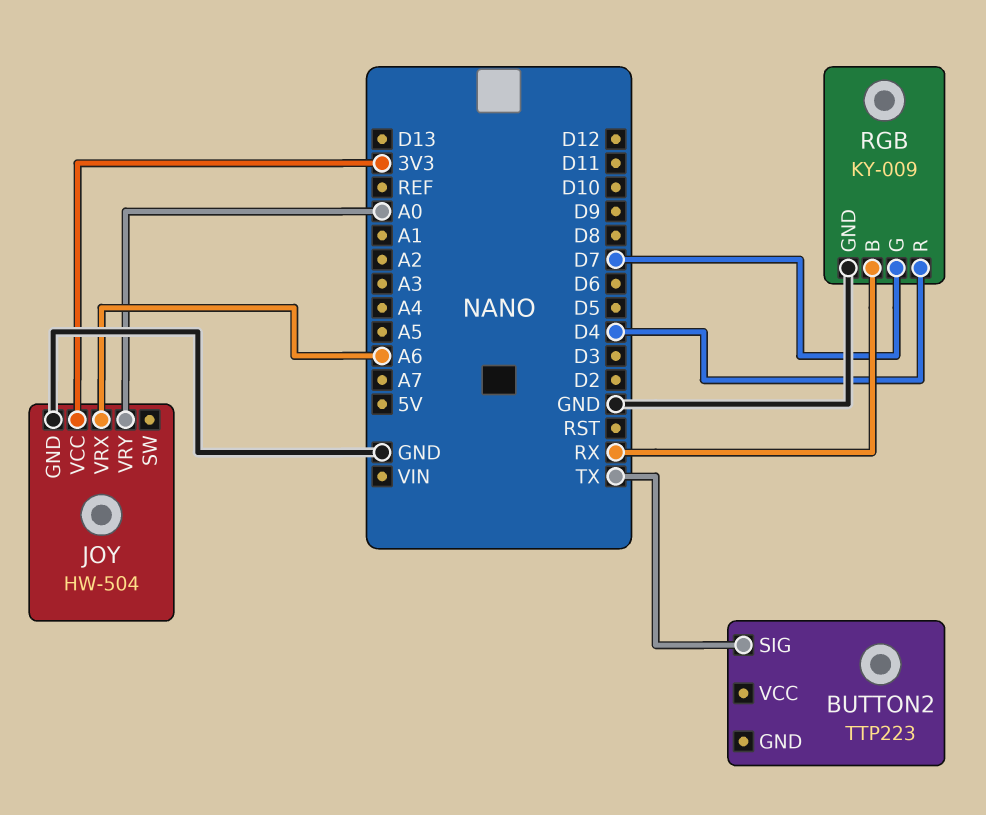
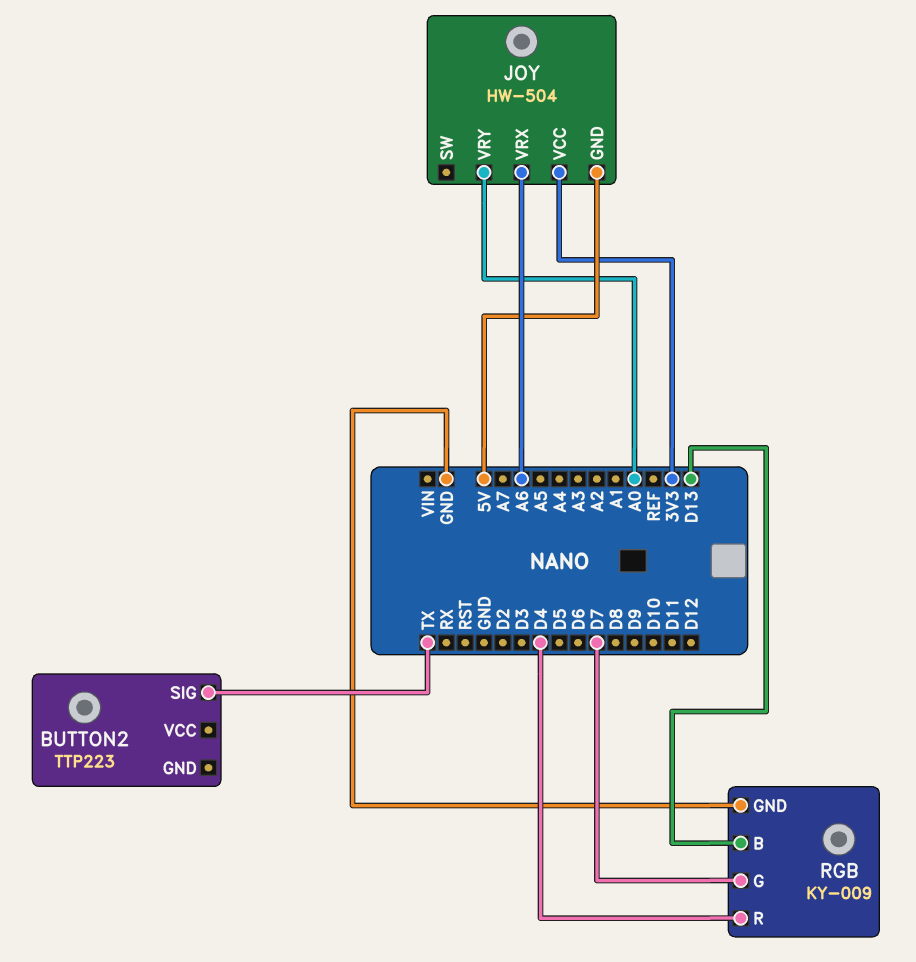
JOY pin GND: GND -> 5V
RGB pin B: RX -> D13

